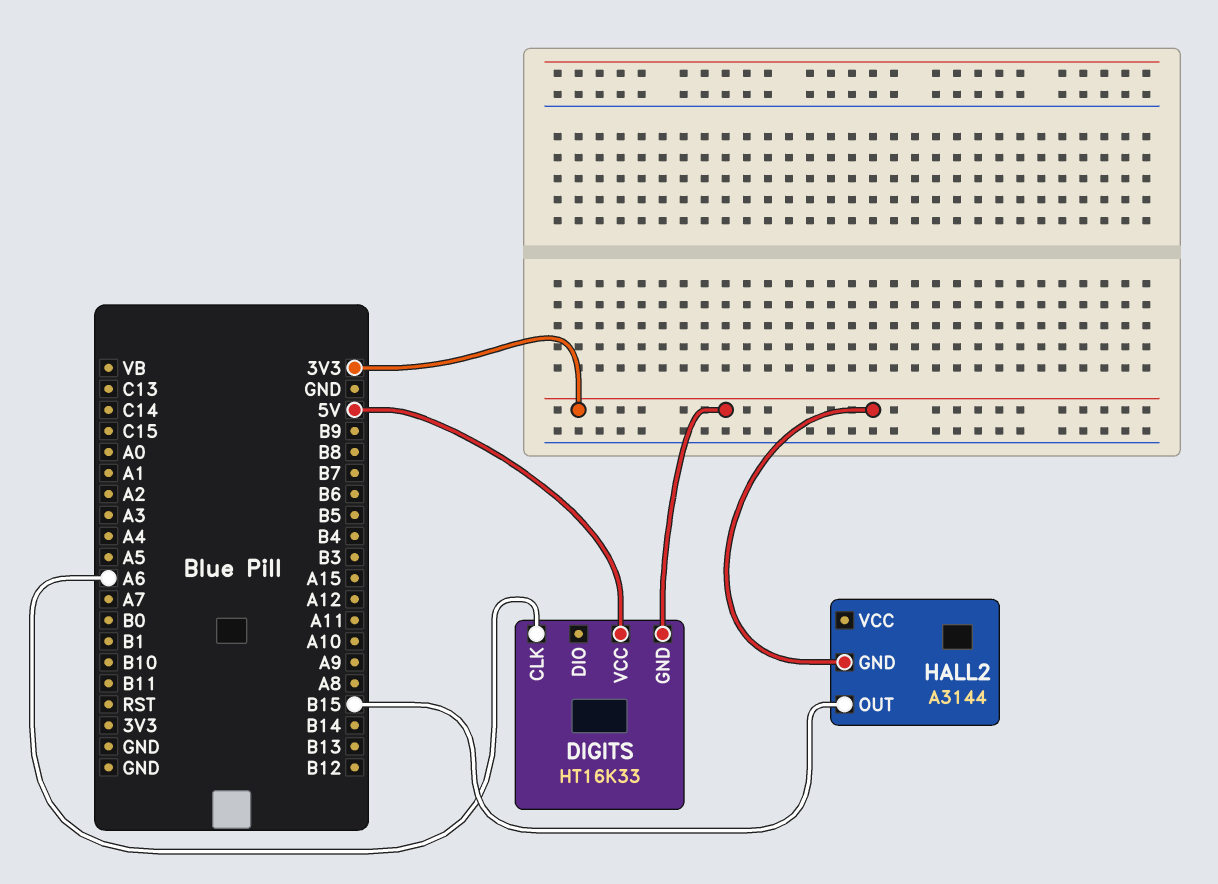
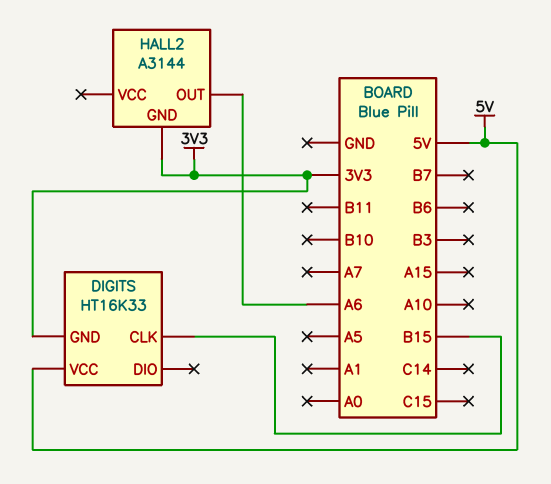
DIGITS pin CLK: A6 -> B15
HALL2 pin OUT: B15 -> A6

